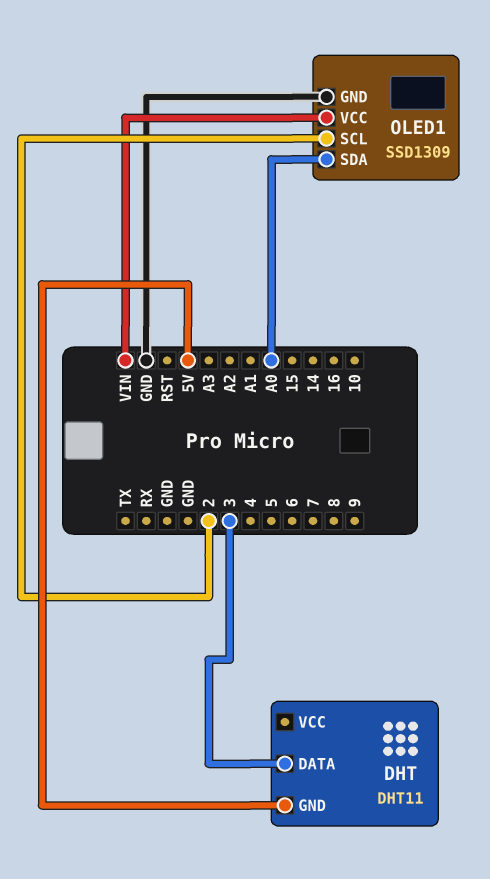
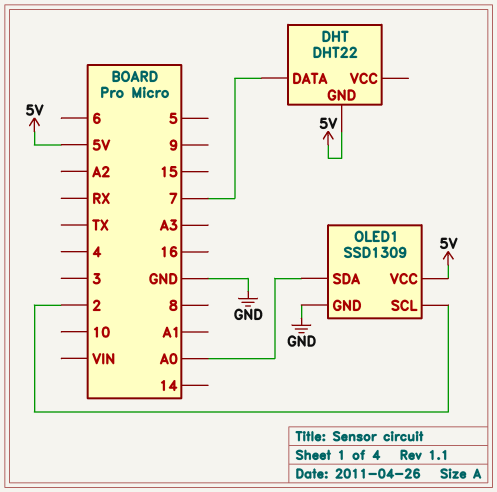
DHT: DHT11 -> DHT22
DHT pin DATA: 3 -> 7
OLED1 pin VCC: VIN -> 5V

